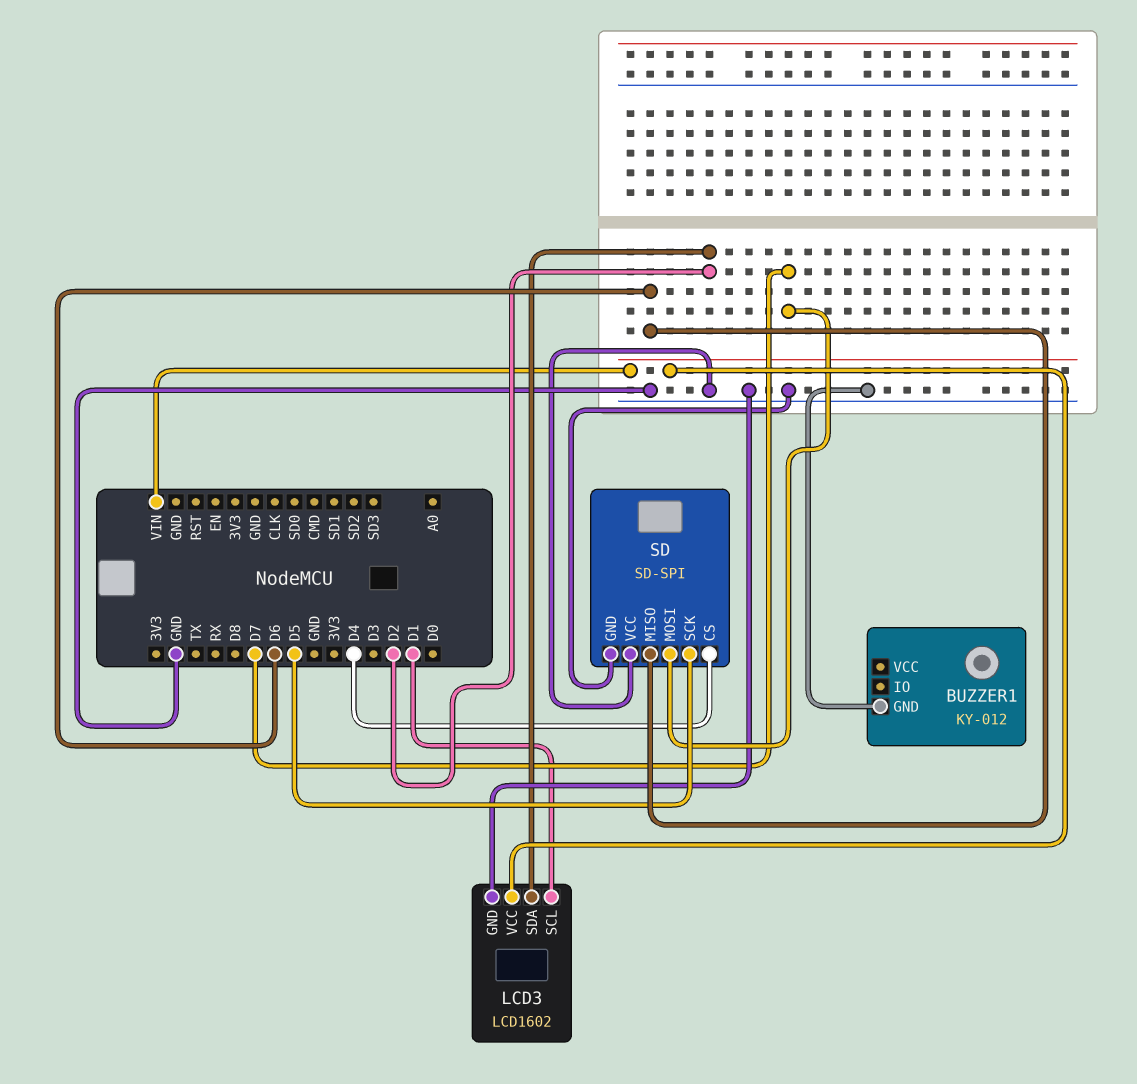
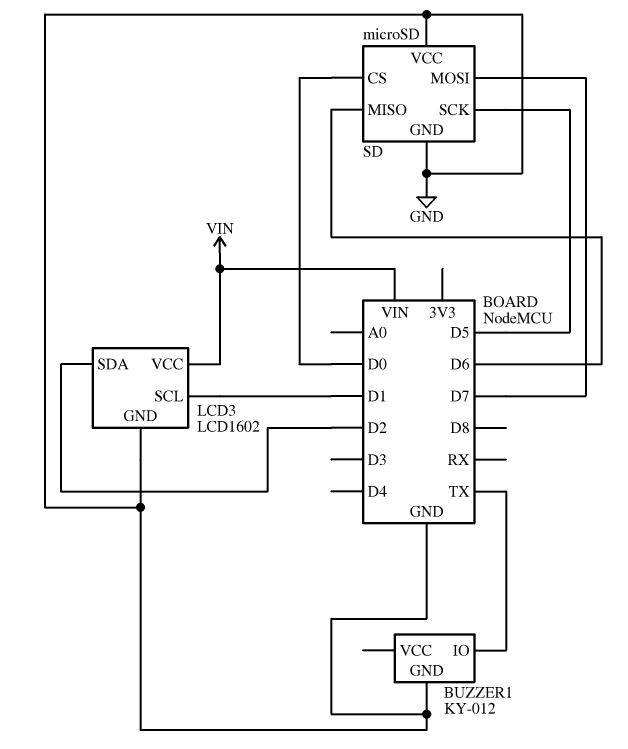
BUZZER1 pin IO: none -> TX
SD: SD-SPI -> microSD
SD pin CS: D4 -> D0

